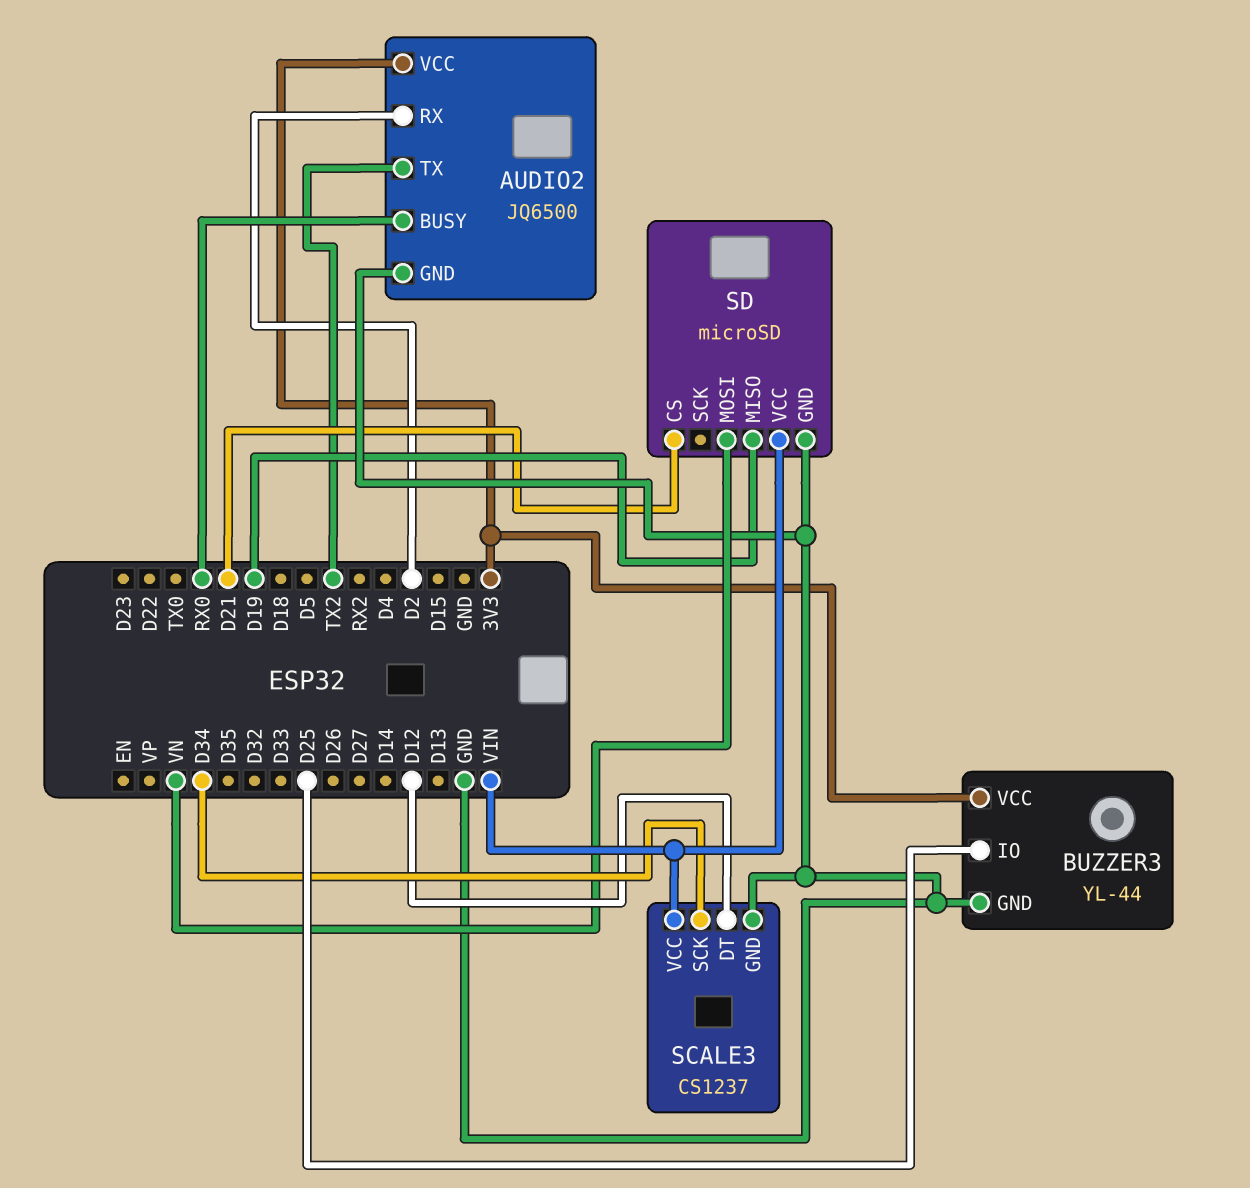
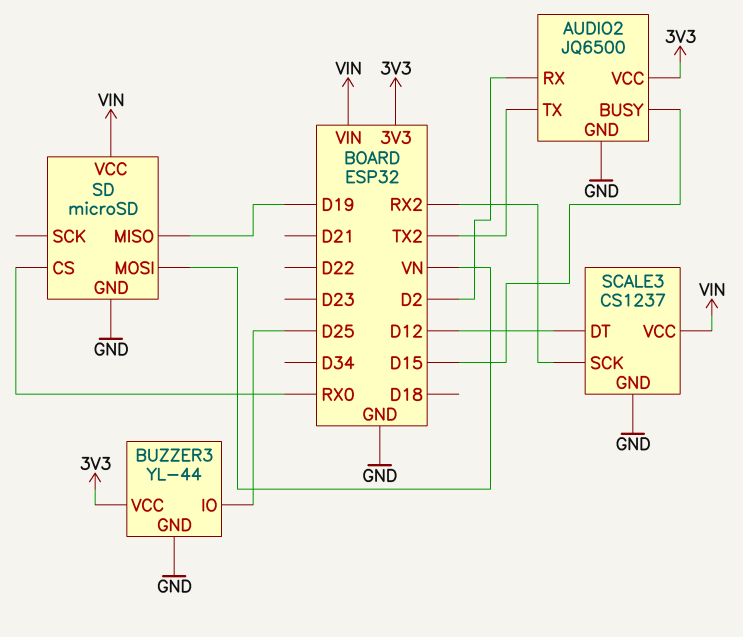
AUDIO2 pin BUSY: RX0 -> D15
SCALE3 pin SCK: D34 -> RX2
SD pin CS: D21 -> RX0

